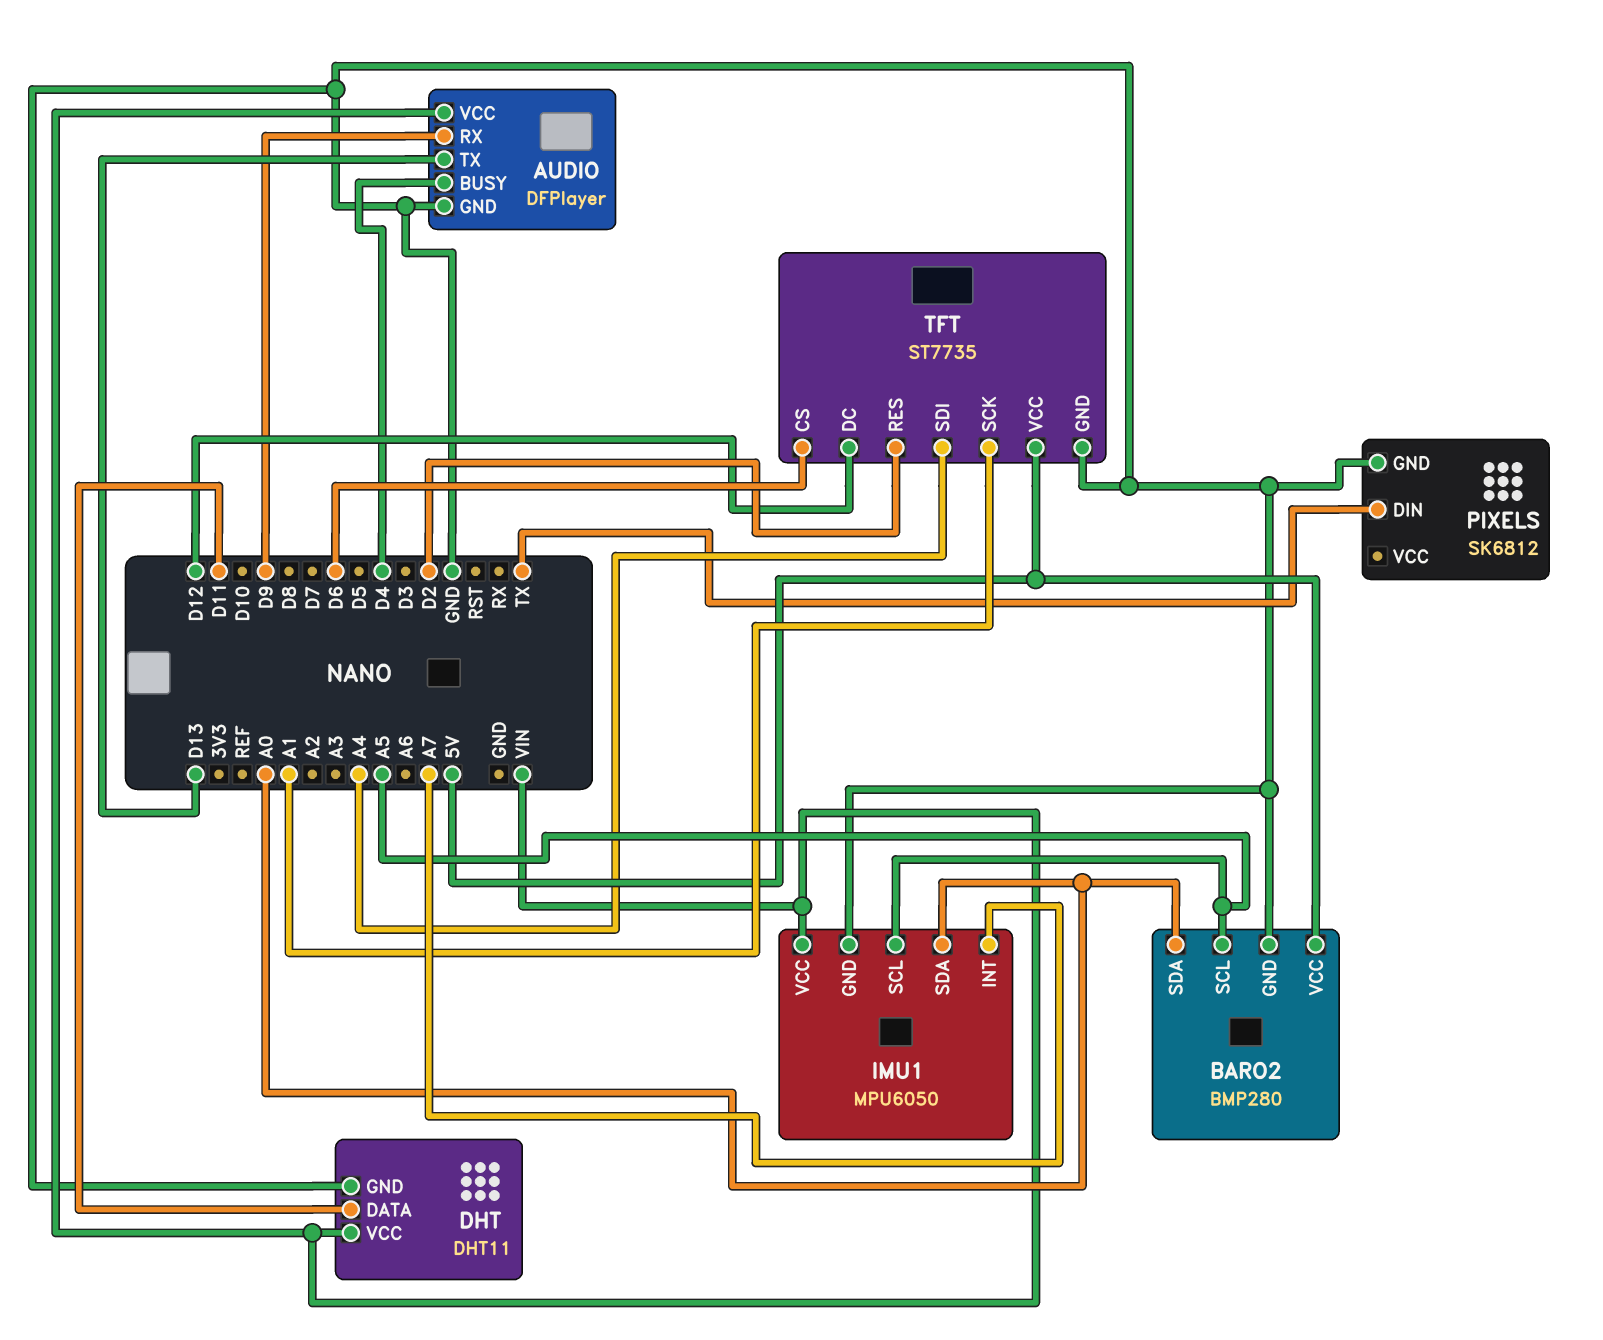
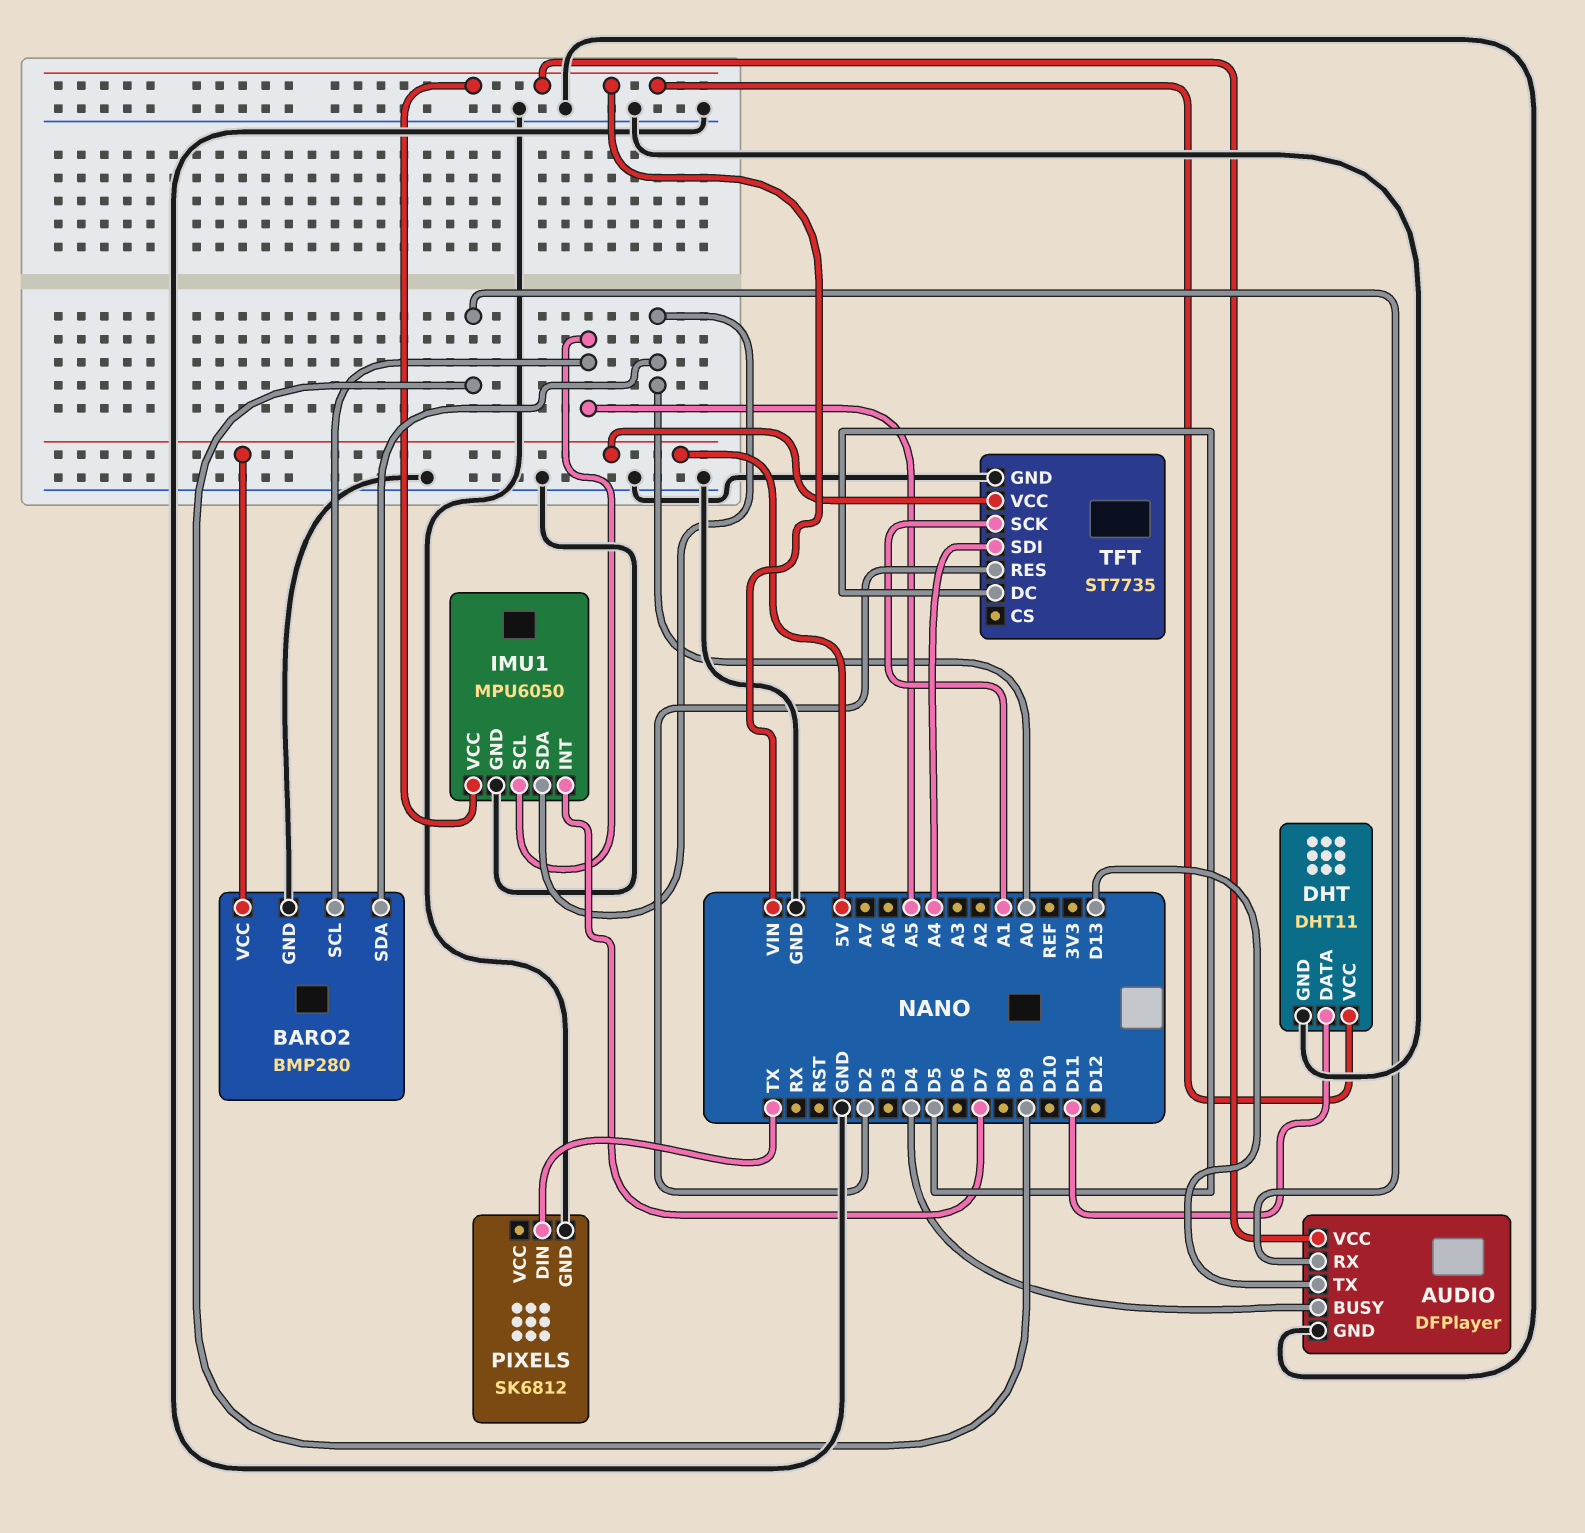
IMU1 pin INT: A7 -> D7
TFT pin CS: D6 -> none
TFT pin DC: D12 -> D5

